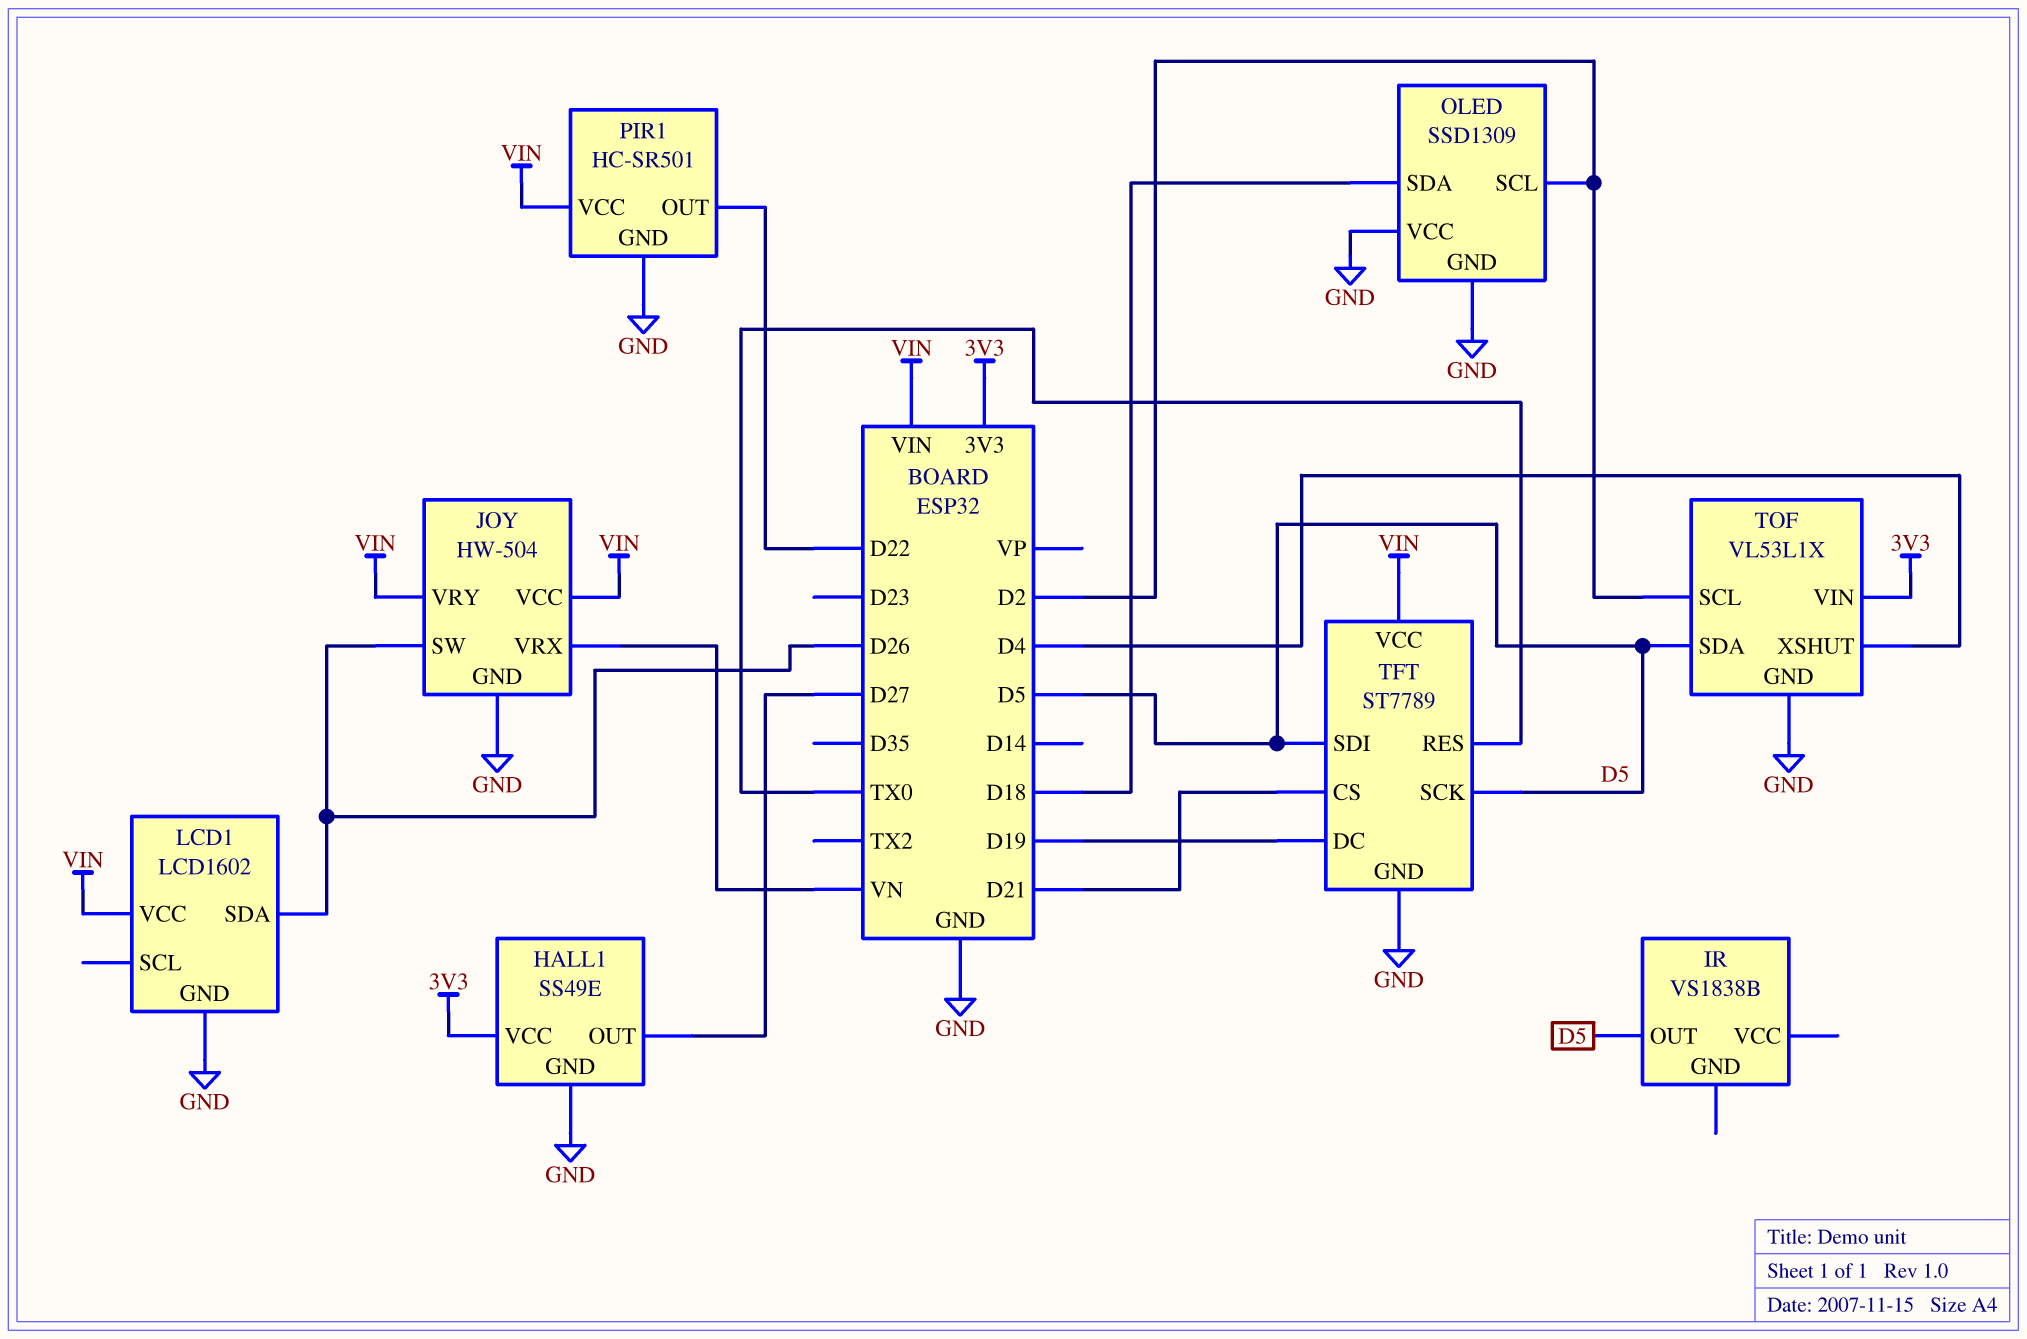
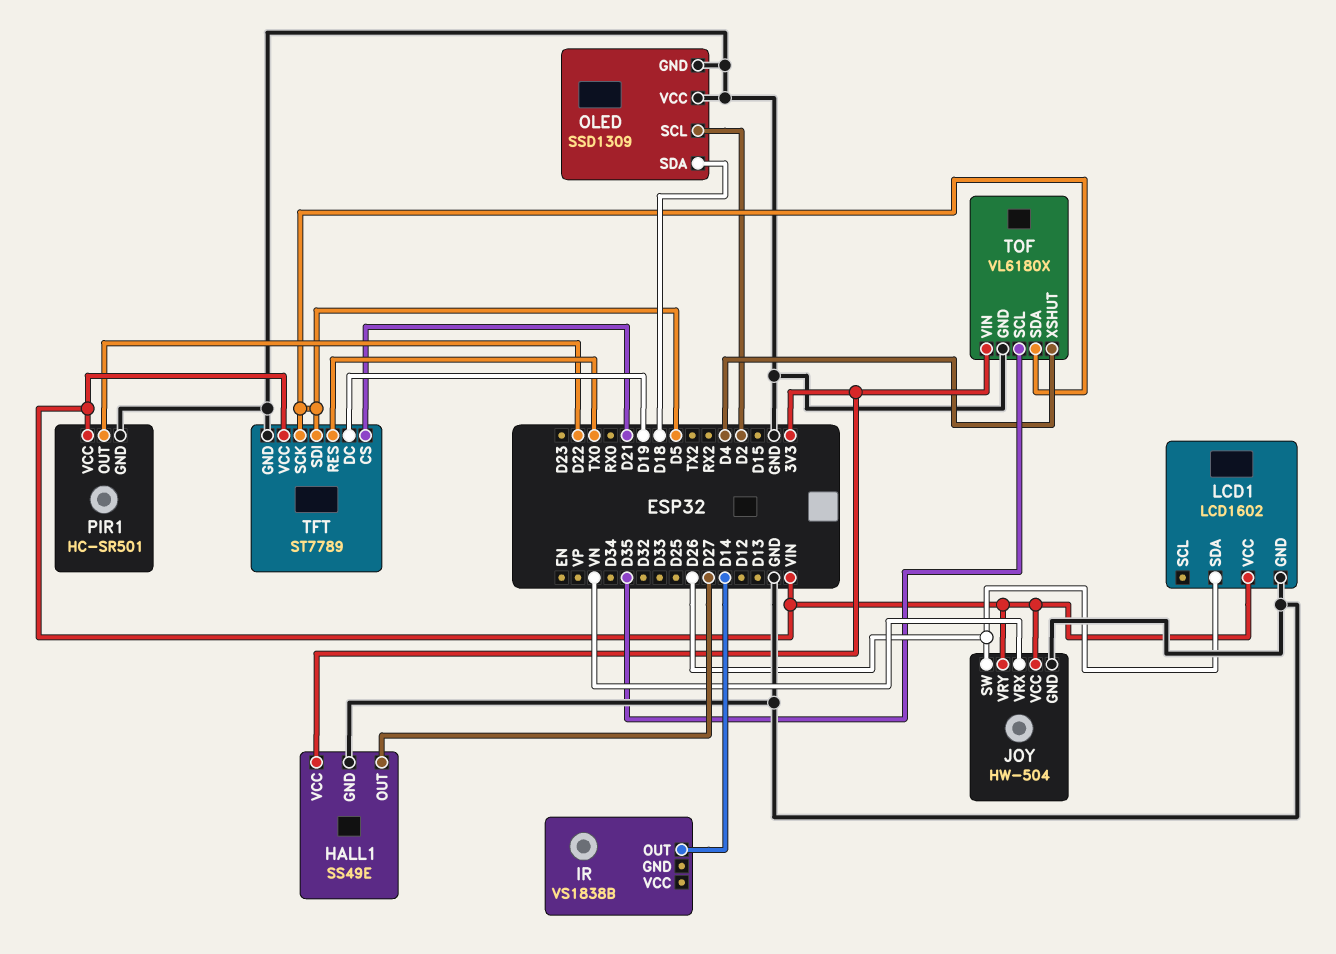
IR pin OUT: D5 -> D14
TOF: VL53L1X -> VL6180X
TOF pin SCL: D2 -> D35

